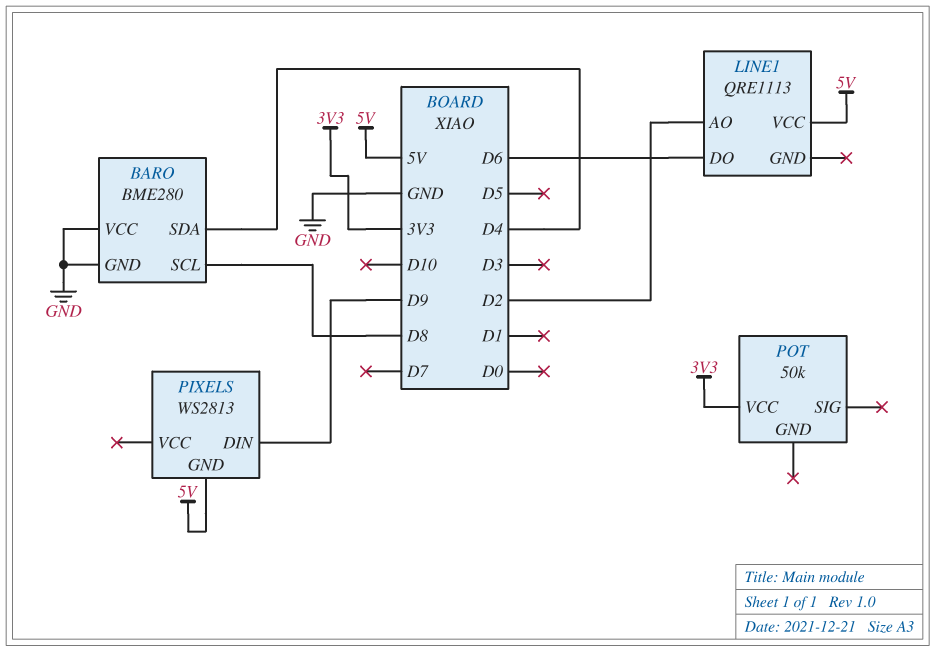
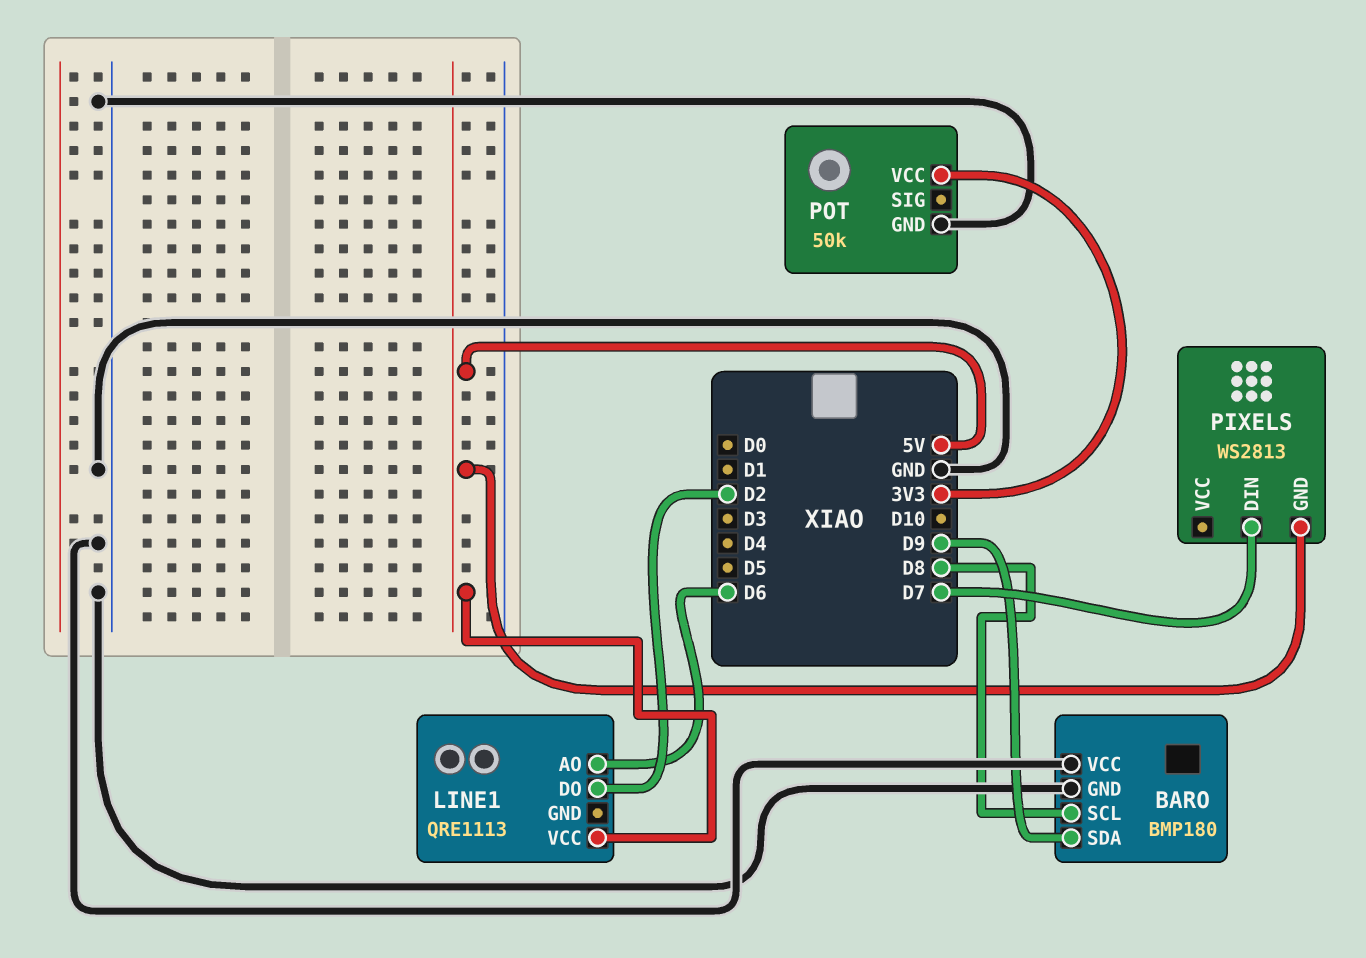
BARO: BME280 -> BMP180
BARO pin SDA: D4 -> D9
LINE1 pin AO: D2 -> D6
LINE1 pin DO: D6 -> D2
PIXELS pin DIN: D9 -> D7
POT pin GND: none -> GND

